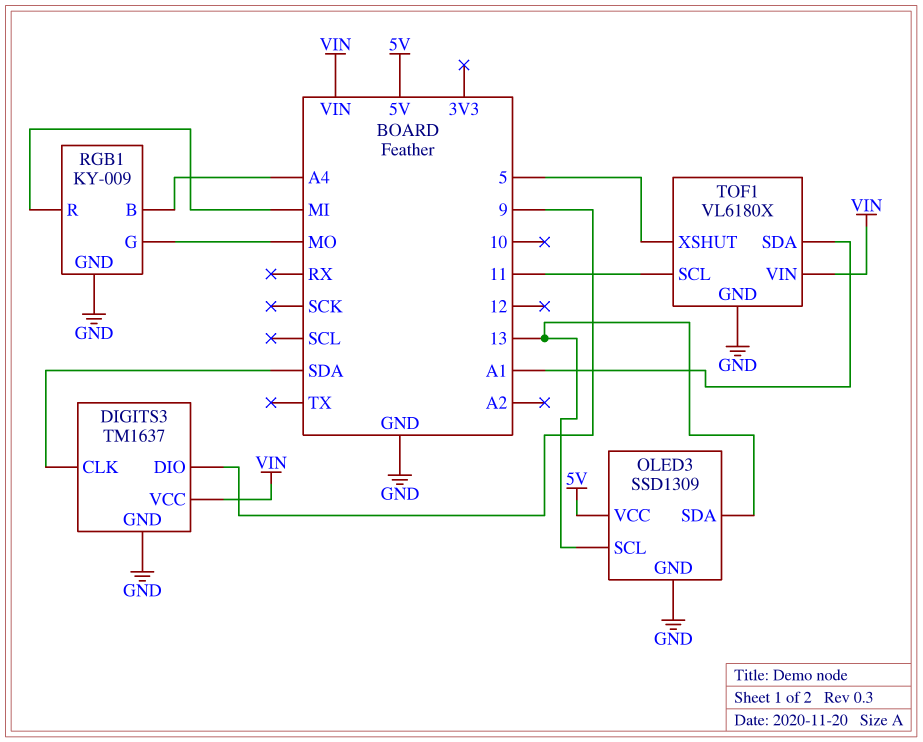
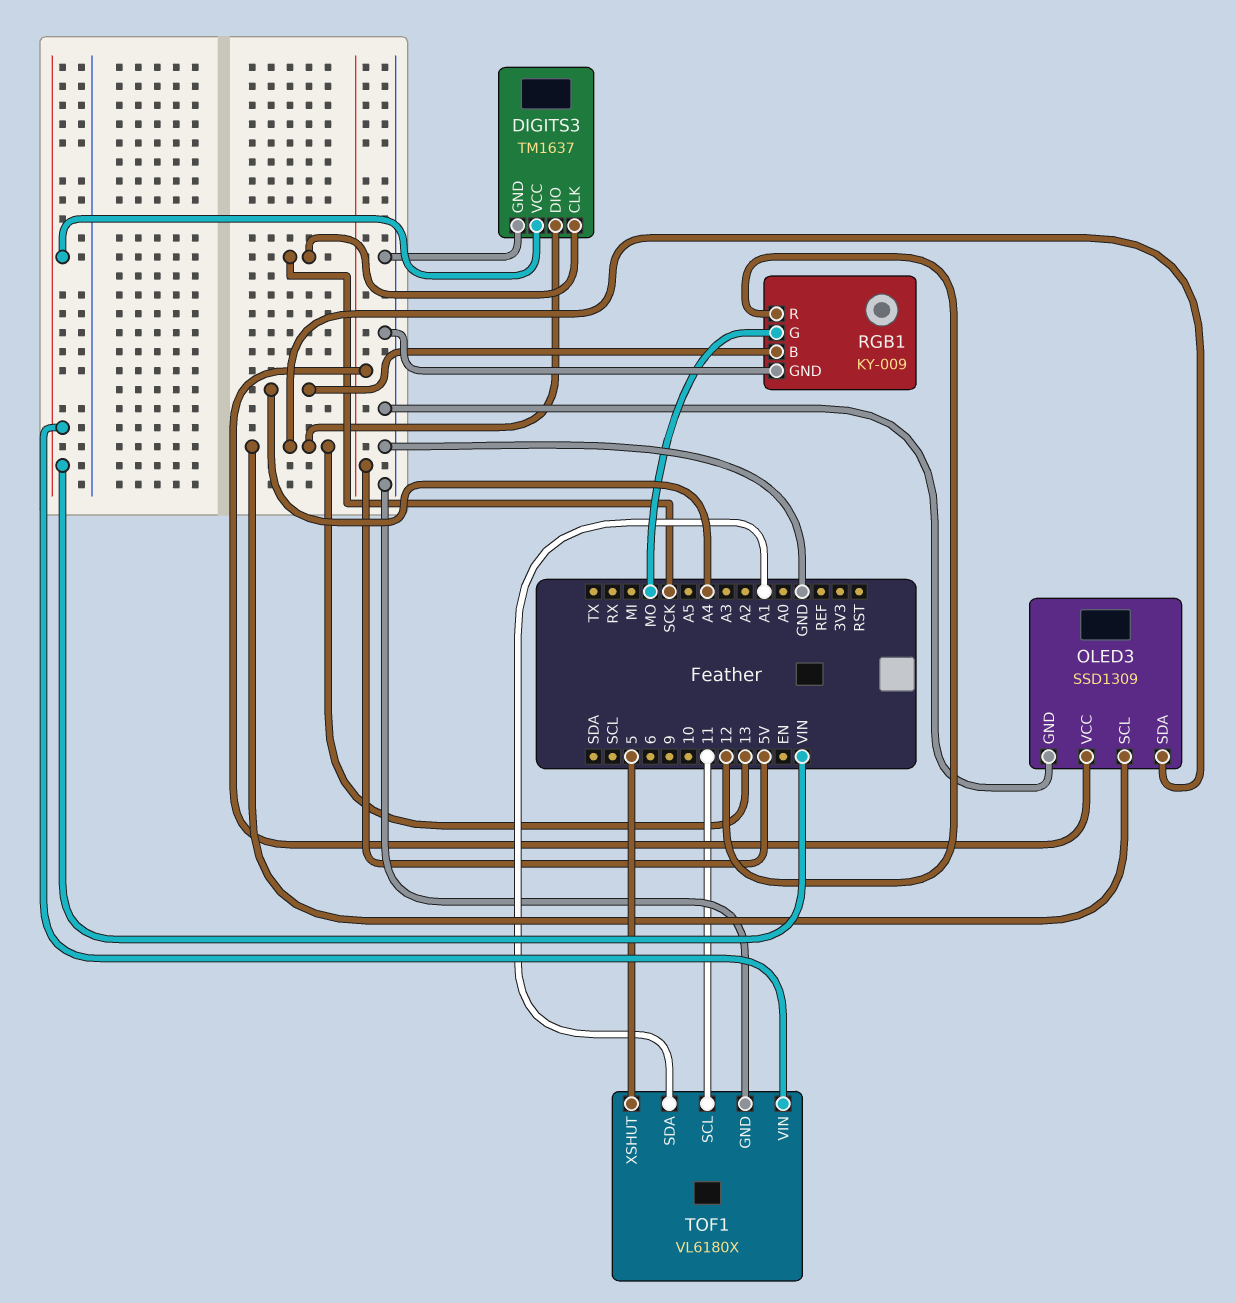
DIGITS3 pin CLK: SDA -> SCK
DIGITS3 pin DIO: 9 -> 13
RGB1 pin R: MI -> 12

